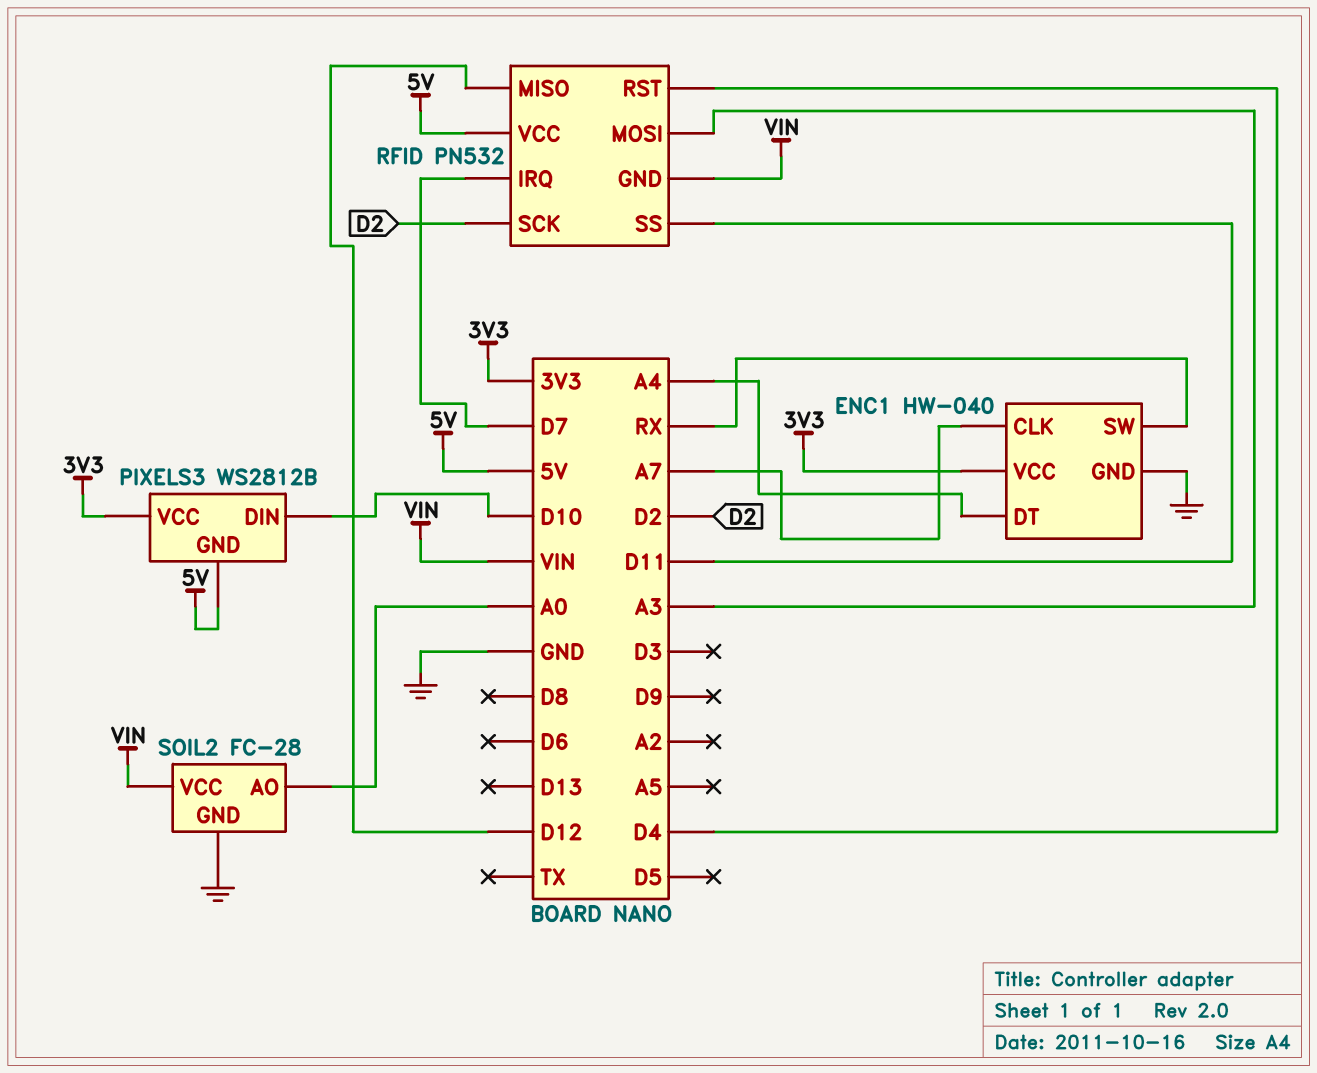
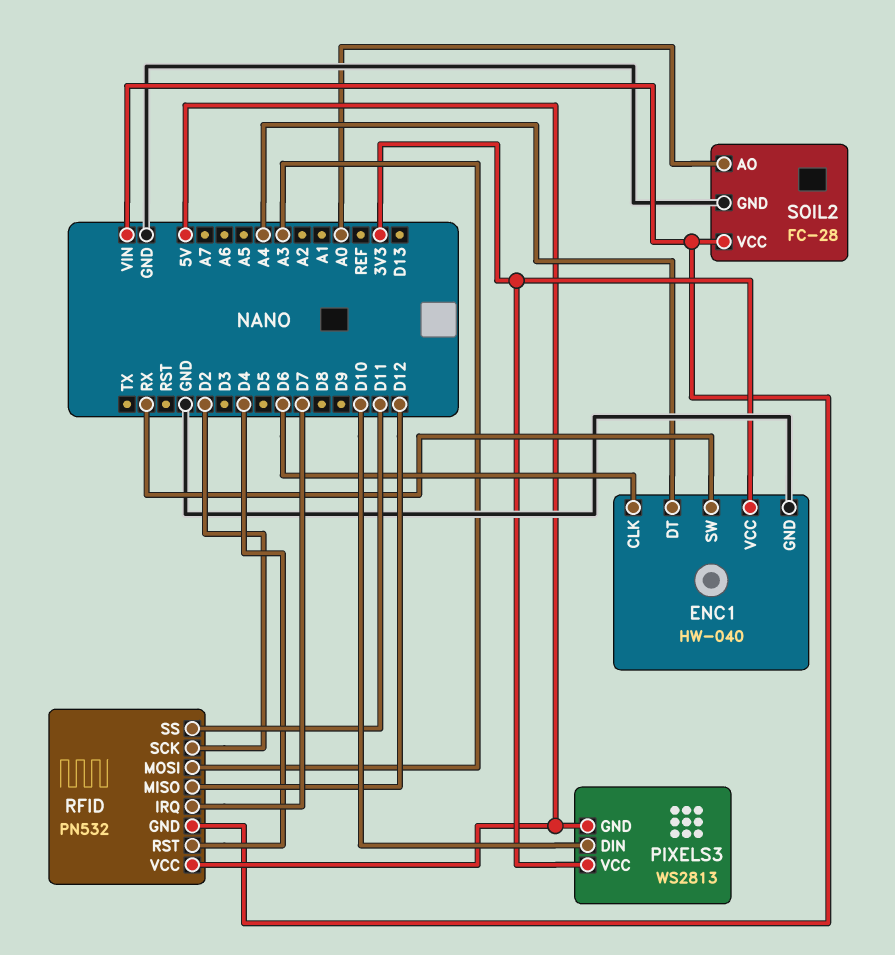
ENC1 pin CLK: A7 -> D6
PIXELS3: WS2812B -> WS2813

